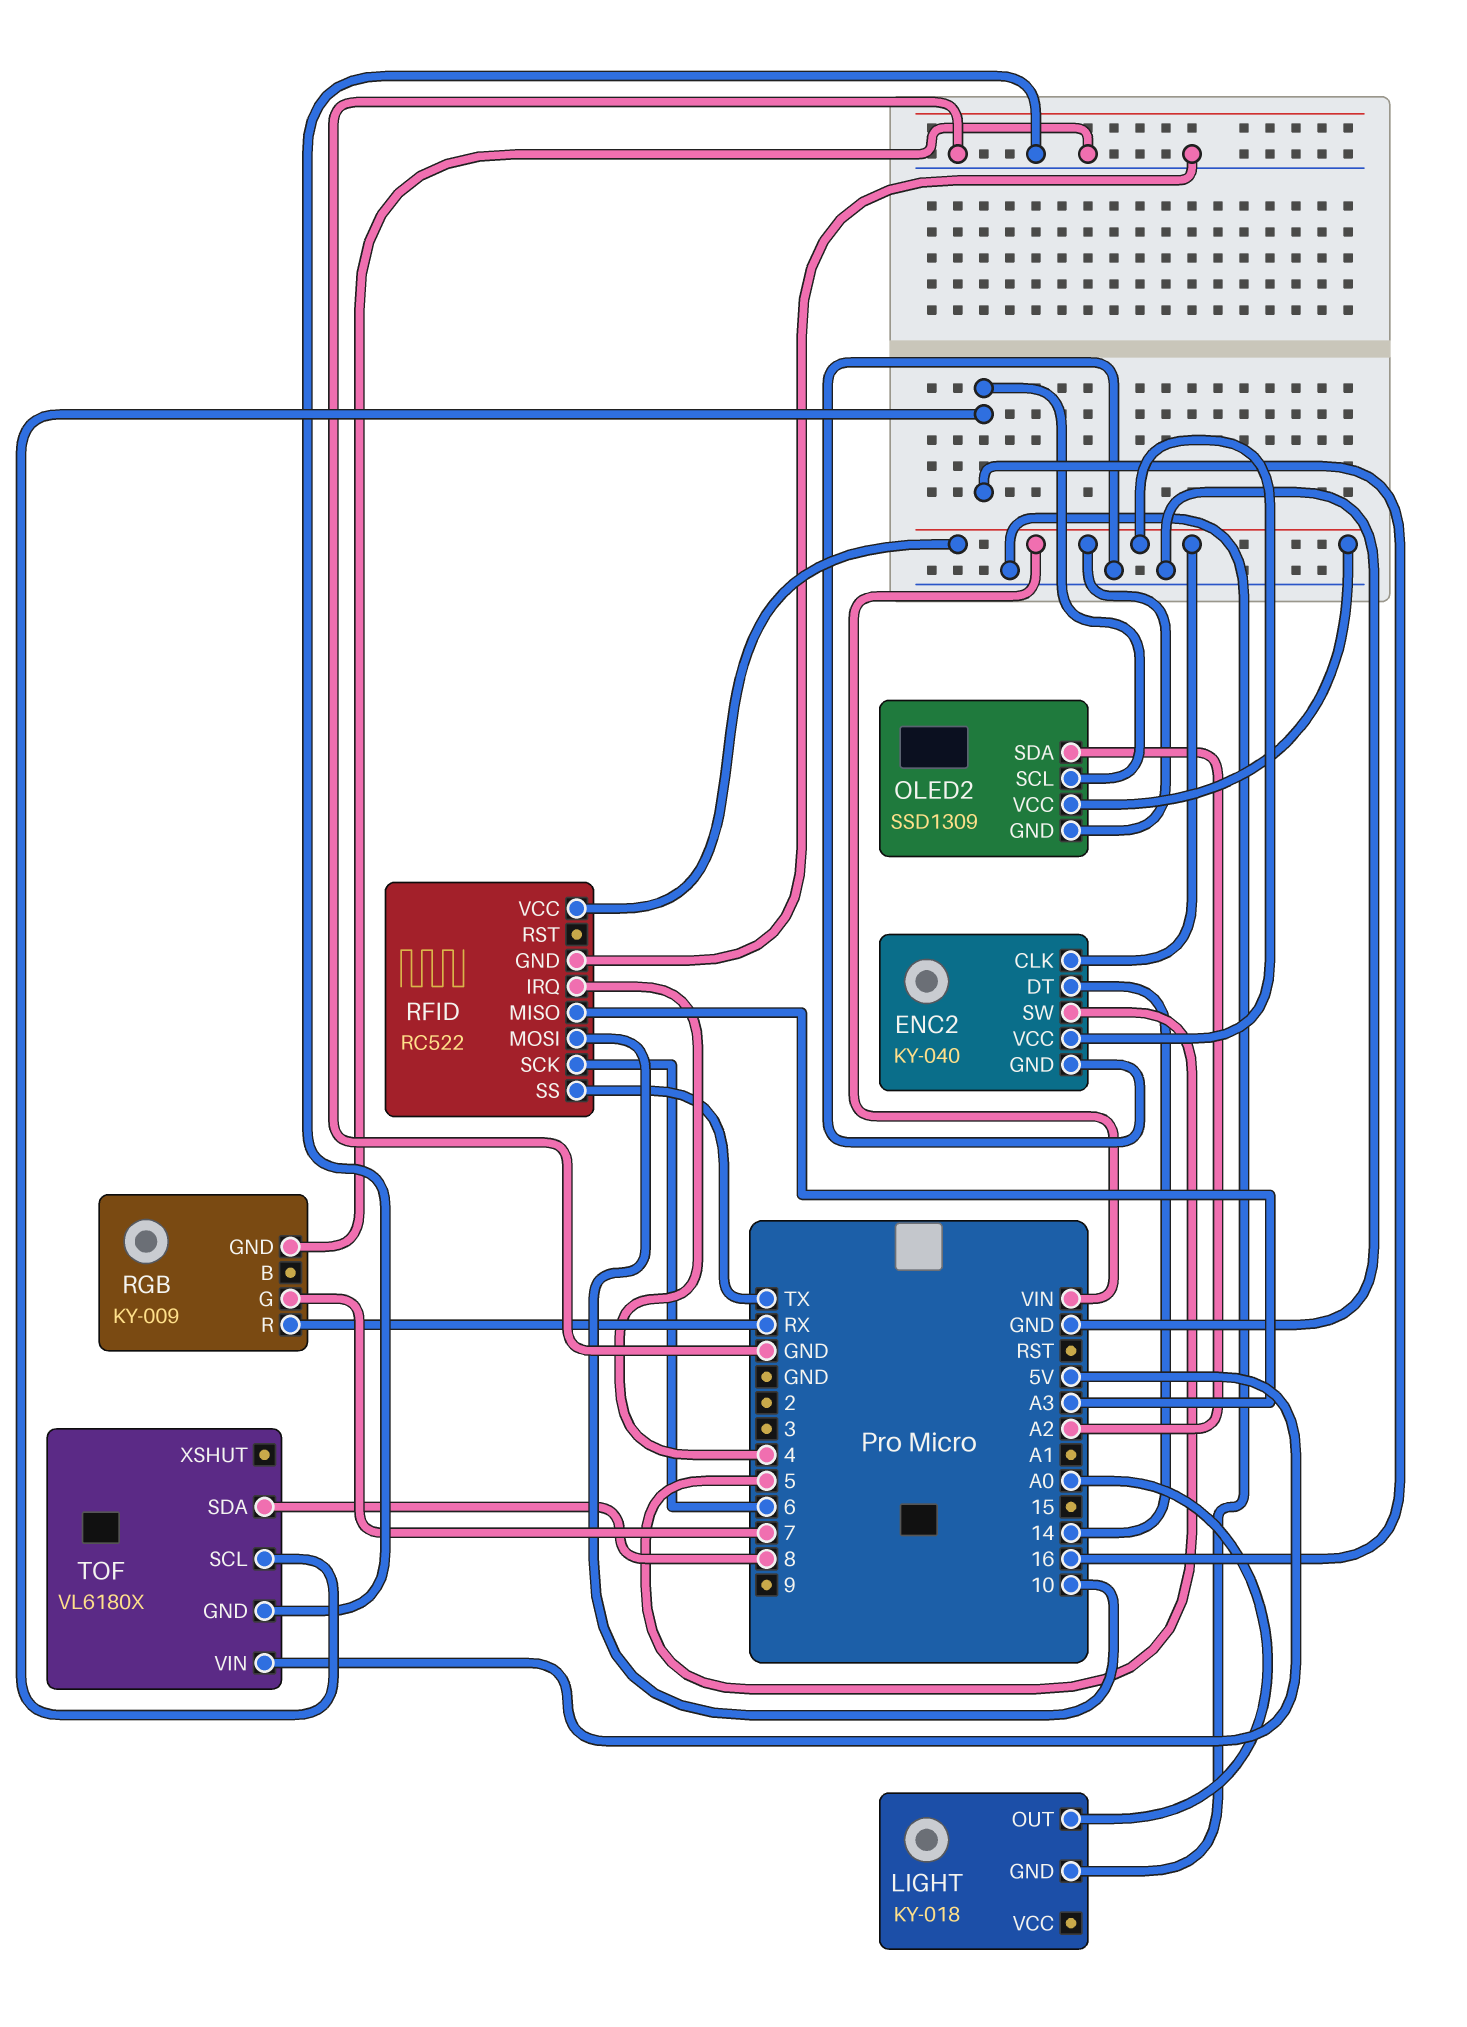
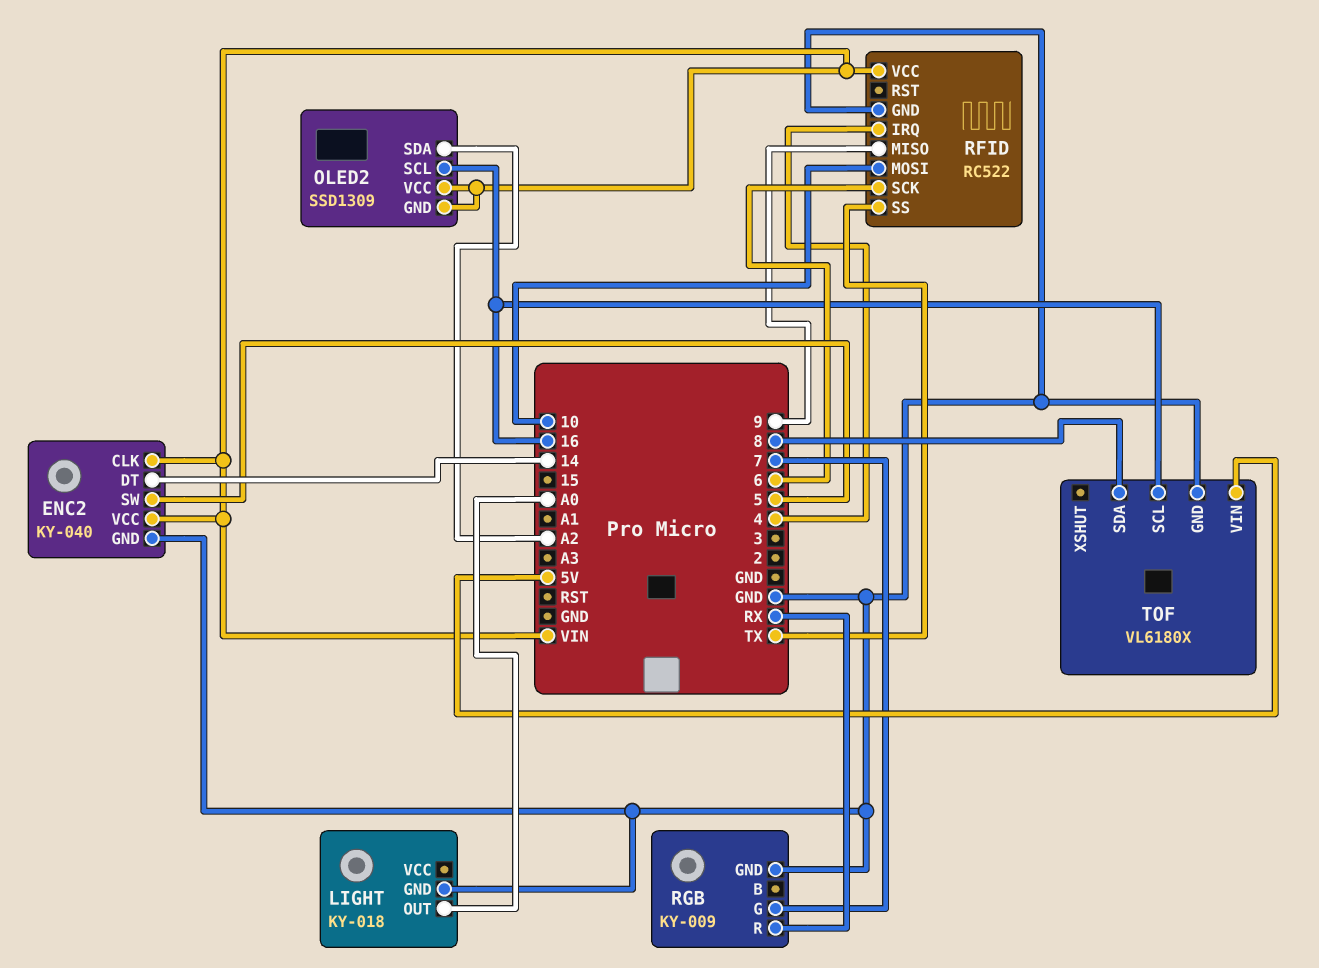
RFID pin MISO: A3 -> 9

